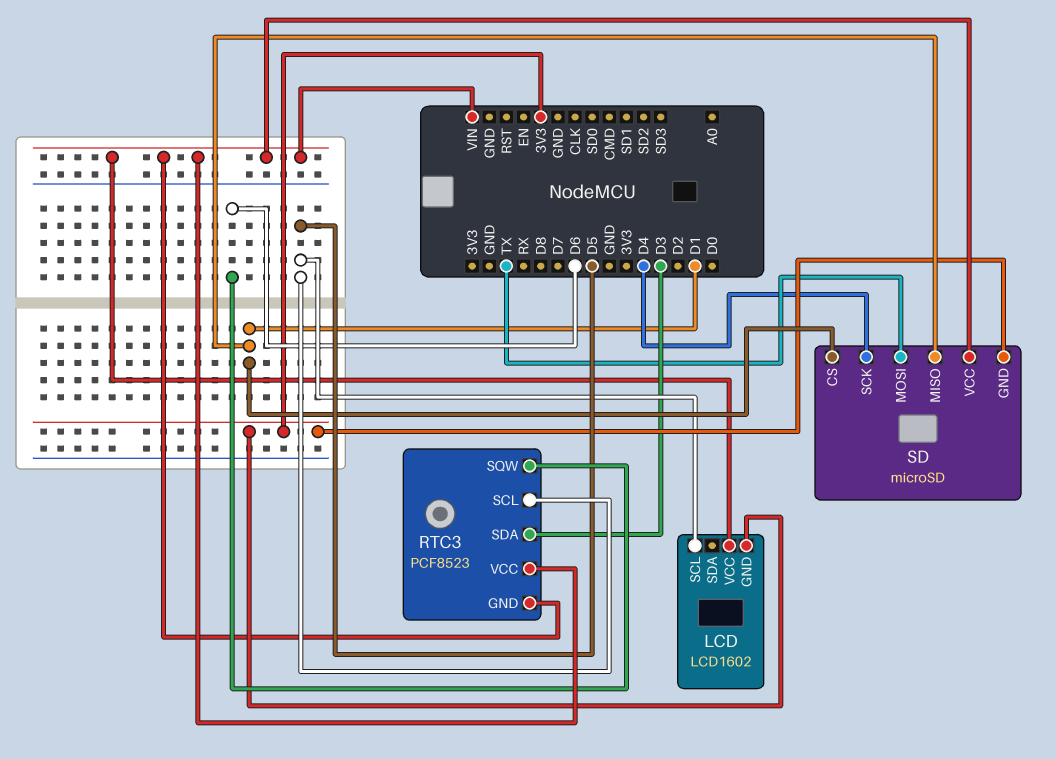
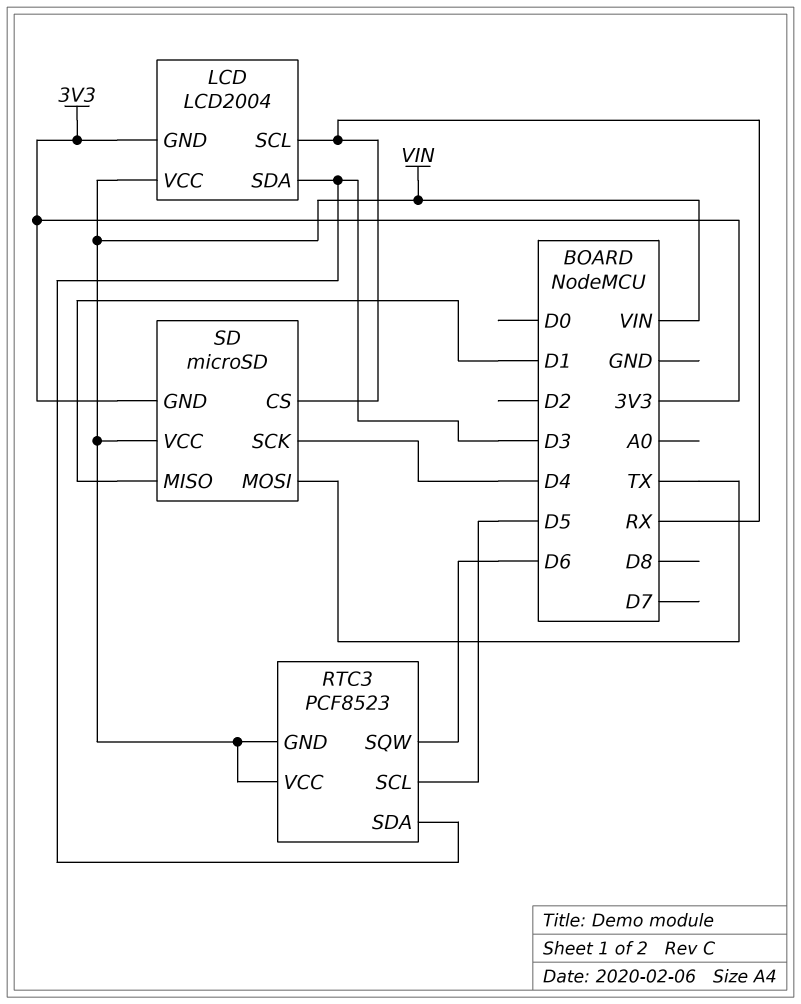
LCD: LCD1602 -> LCD2004
LCD pin SCL: D5 -> RX
LCD pin SDA: none -> D3
SD pin CS: D1 -> RX

